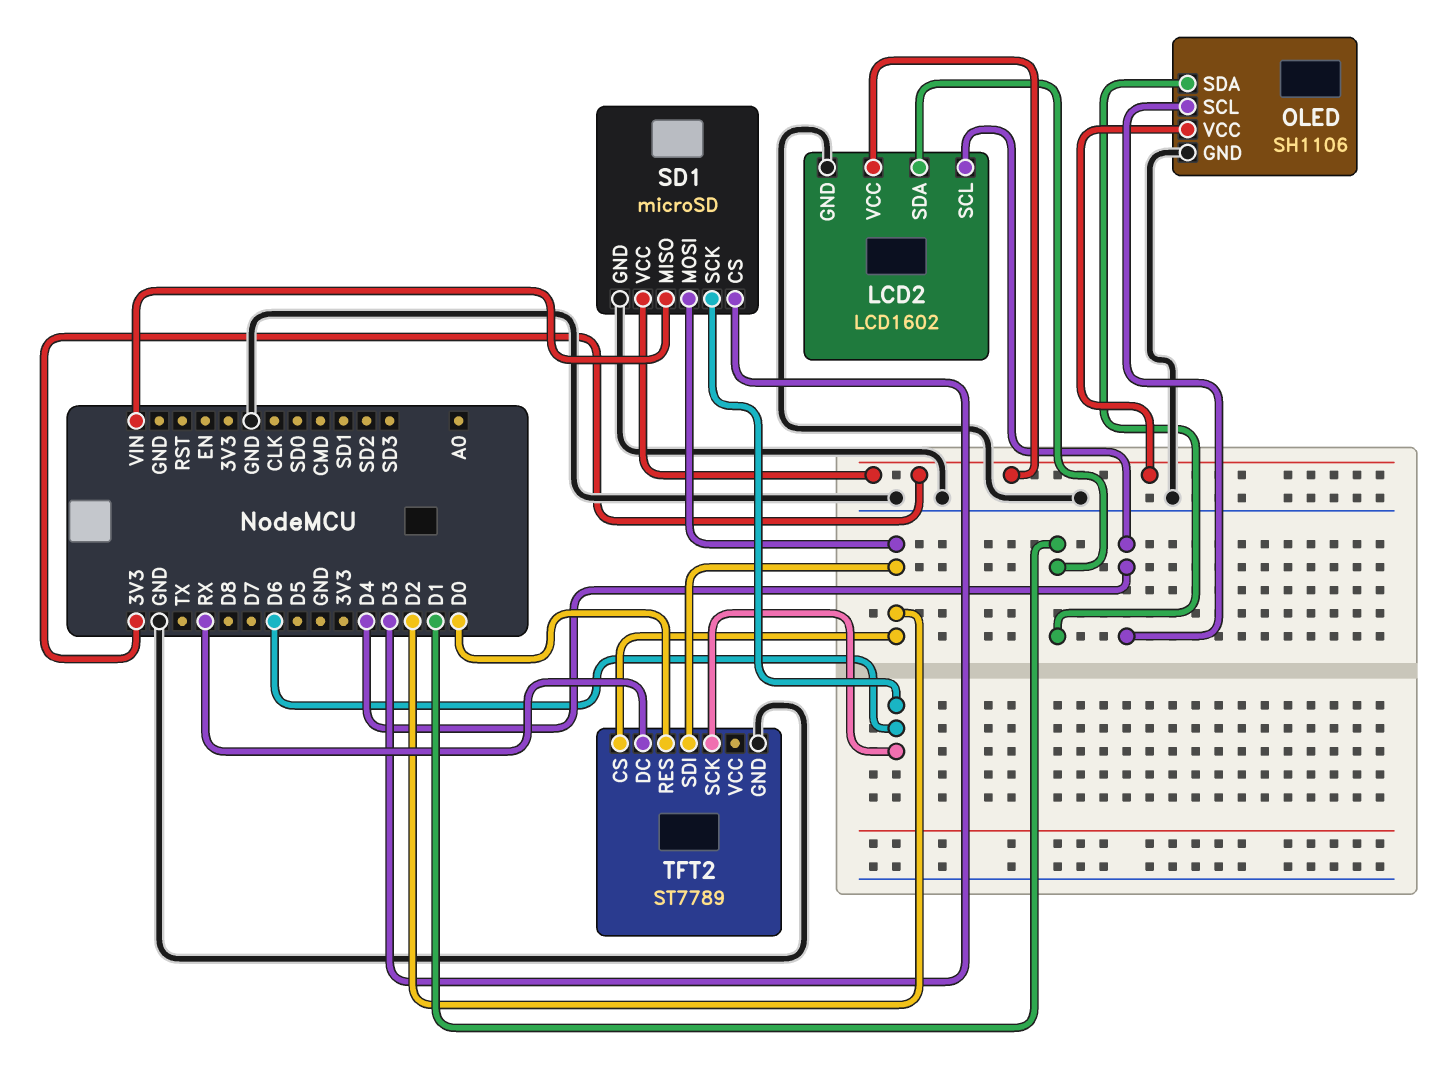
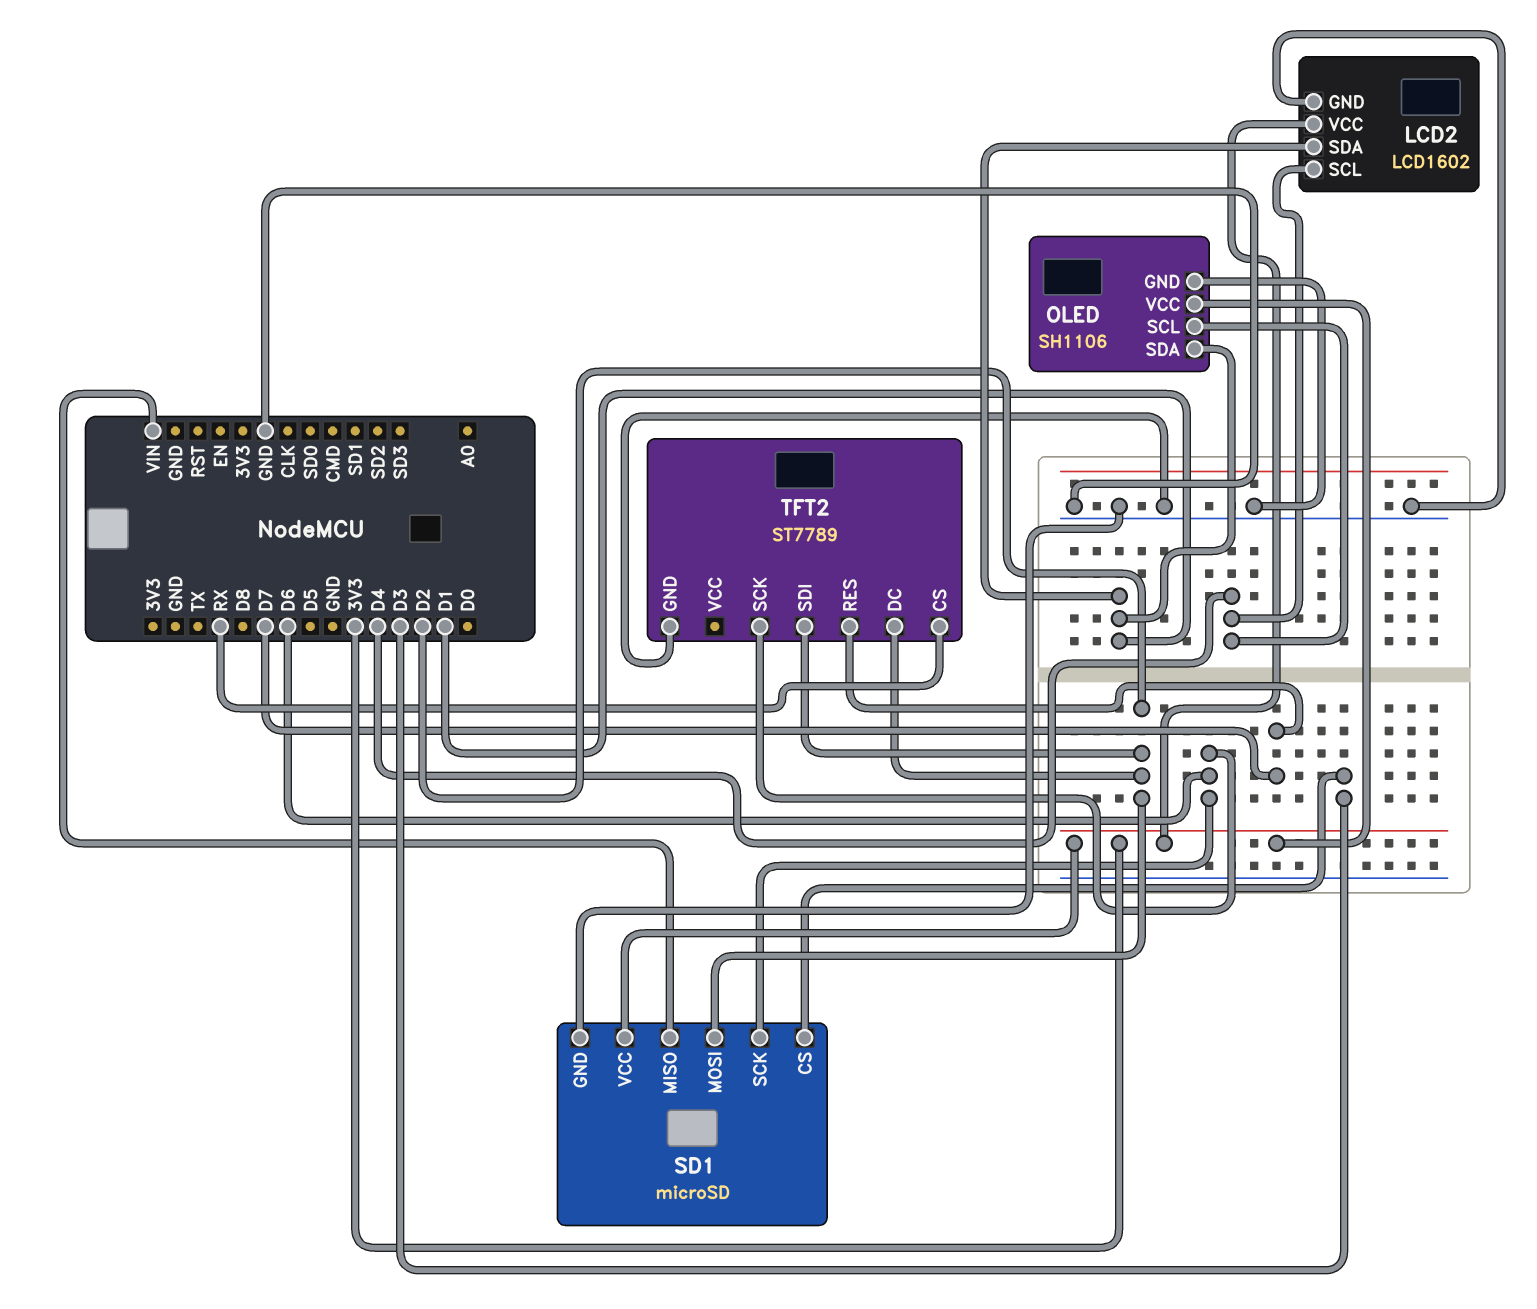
TFT2 pin CS: D2 -> RX
TFT2 pin DC: RX -> D2
TFT2 pin RES: D0 -> D7

